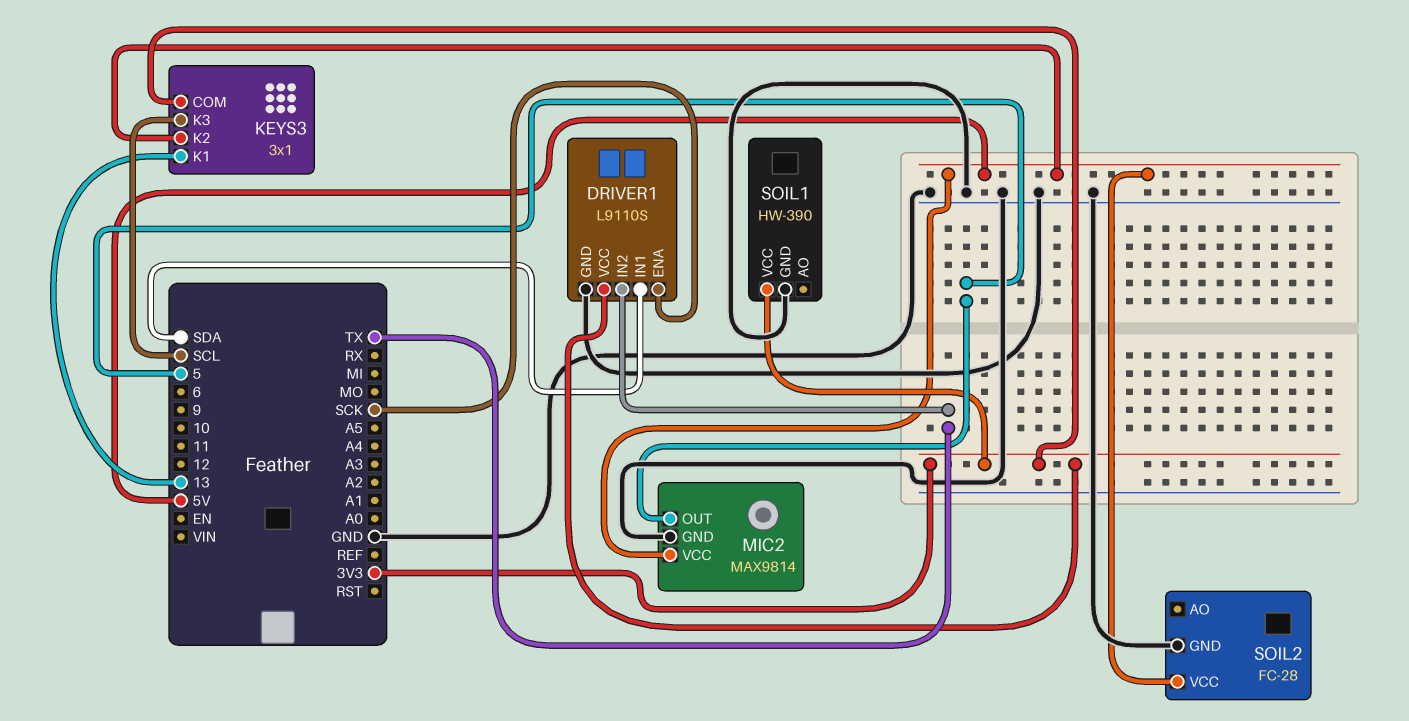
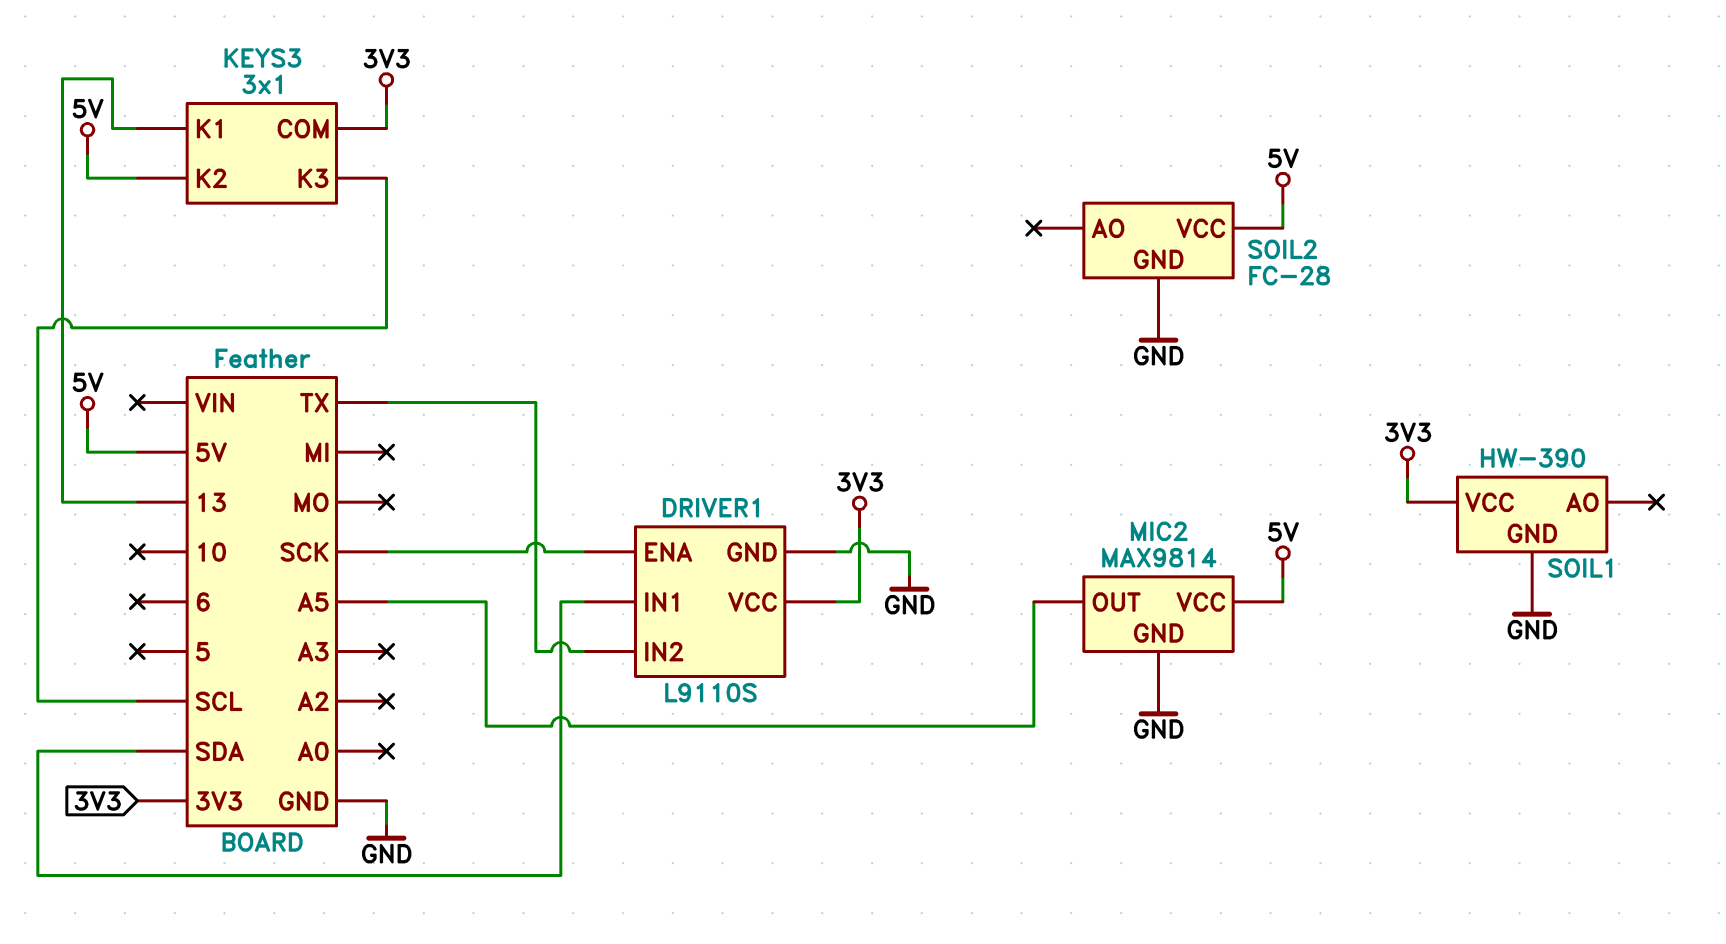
MIC2 pin OUT: 5 -> A5

